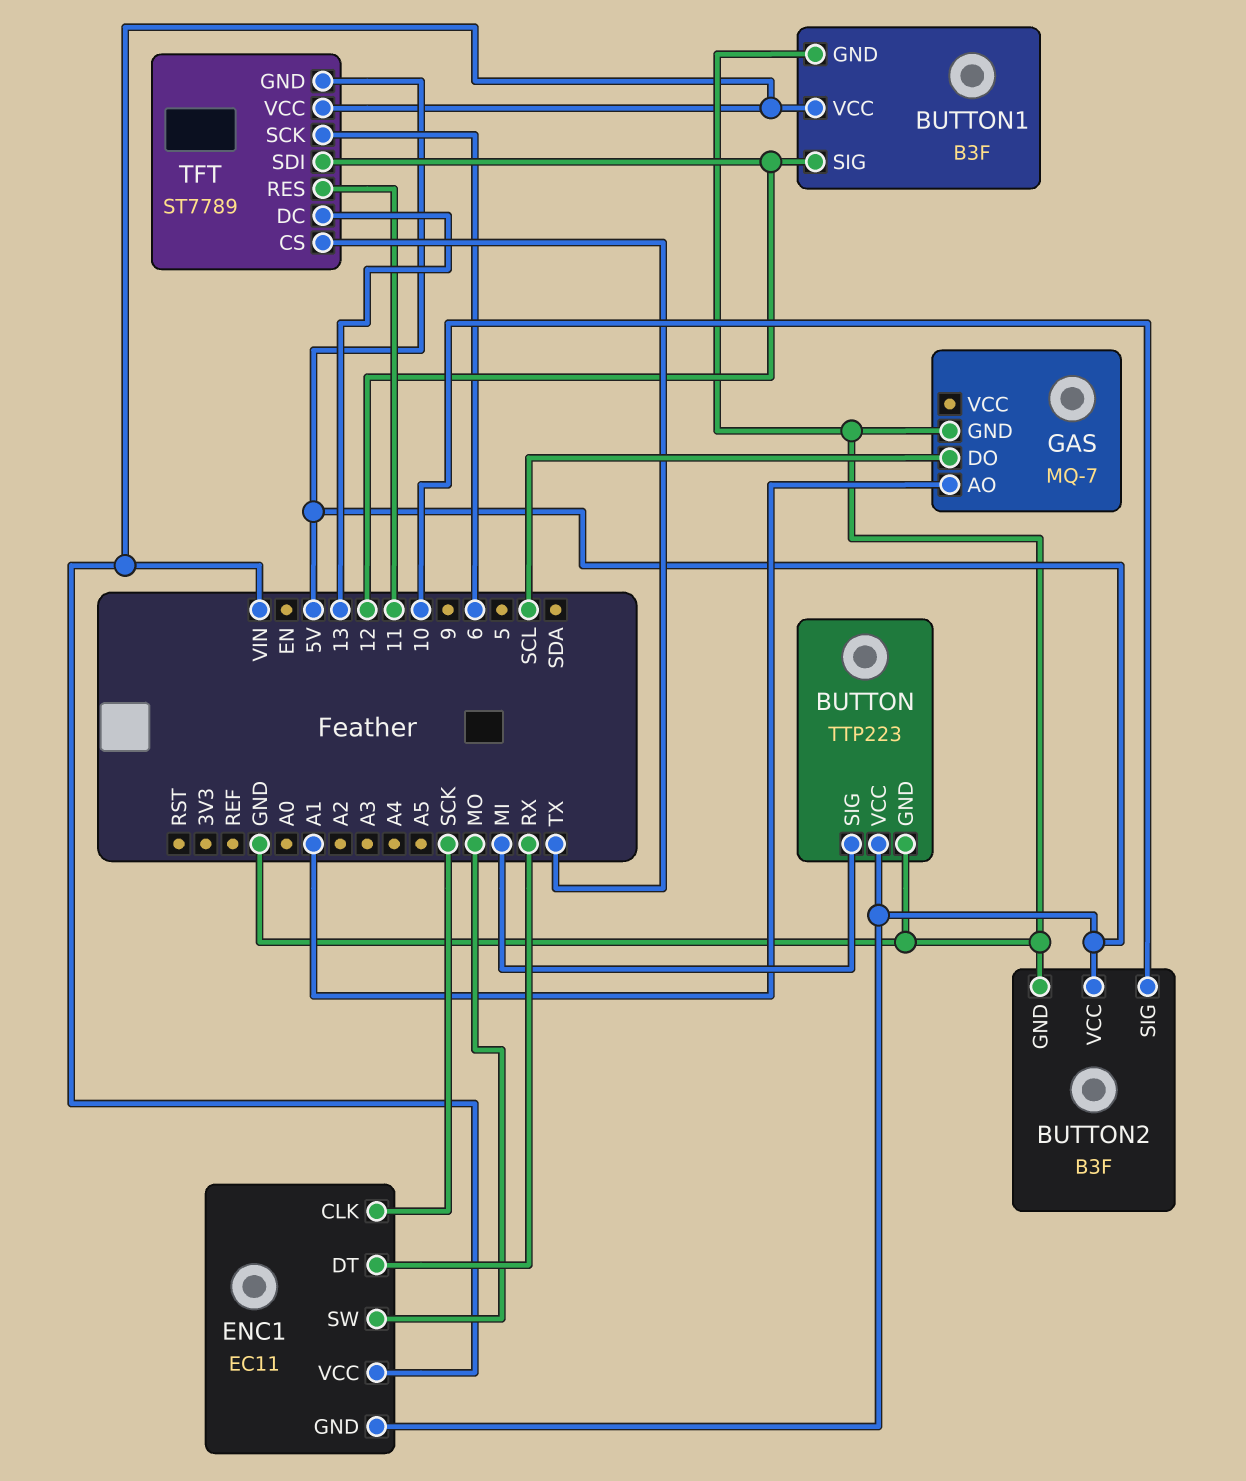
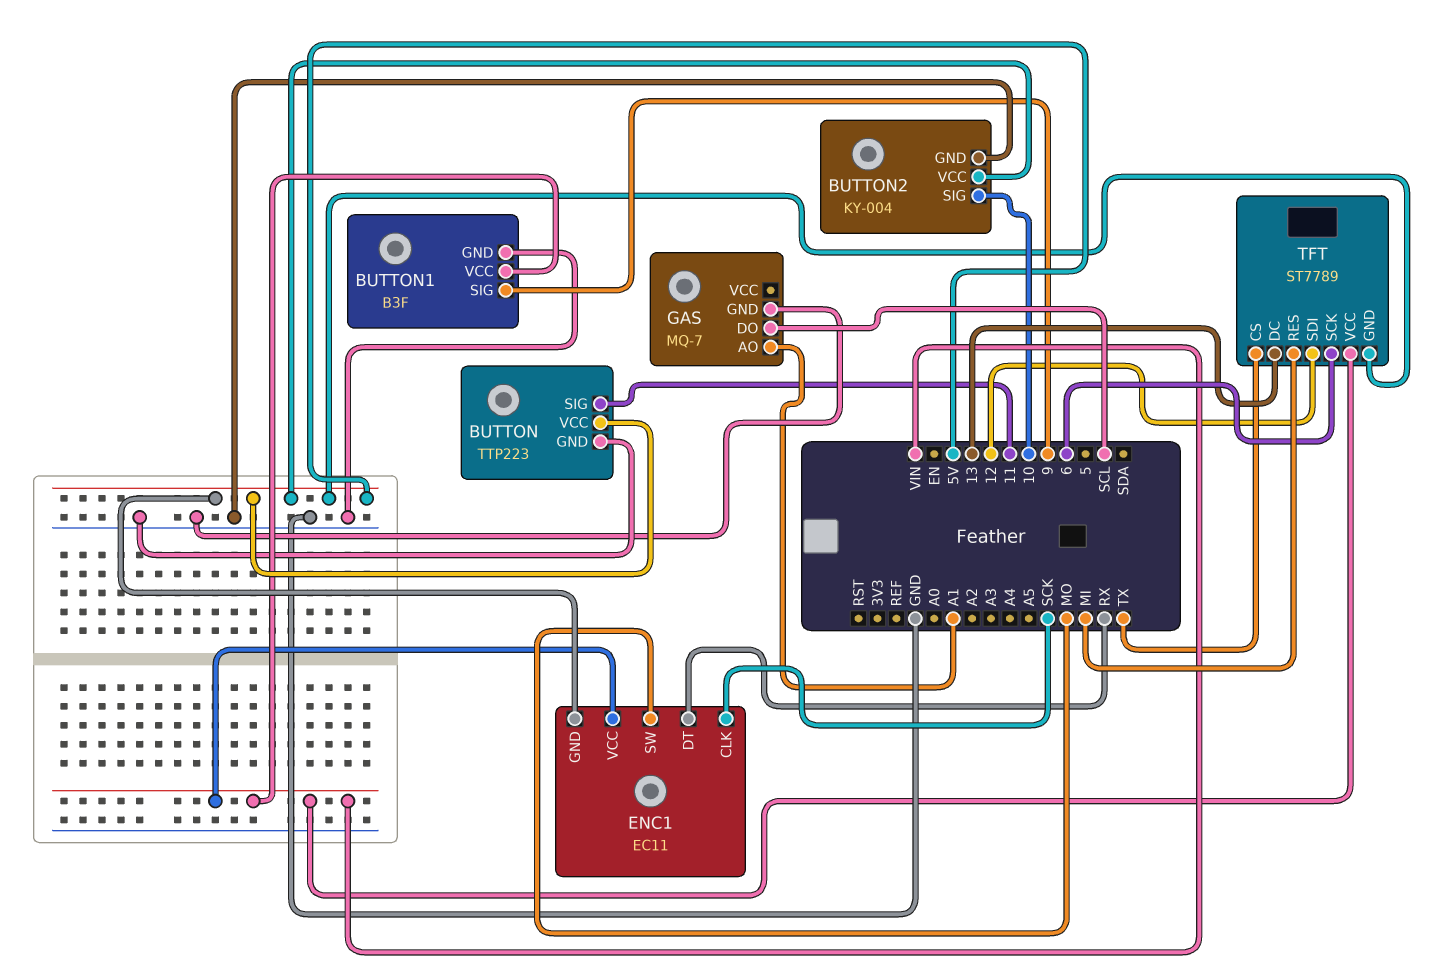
BUTTON pin SIG: MI -> 11
BUTTON1 pin SIG: 12 -> 9
BUTTON2: B3F -> KY-004
TFT pin RES: 11 -> MI

